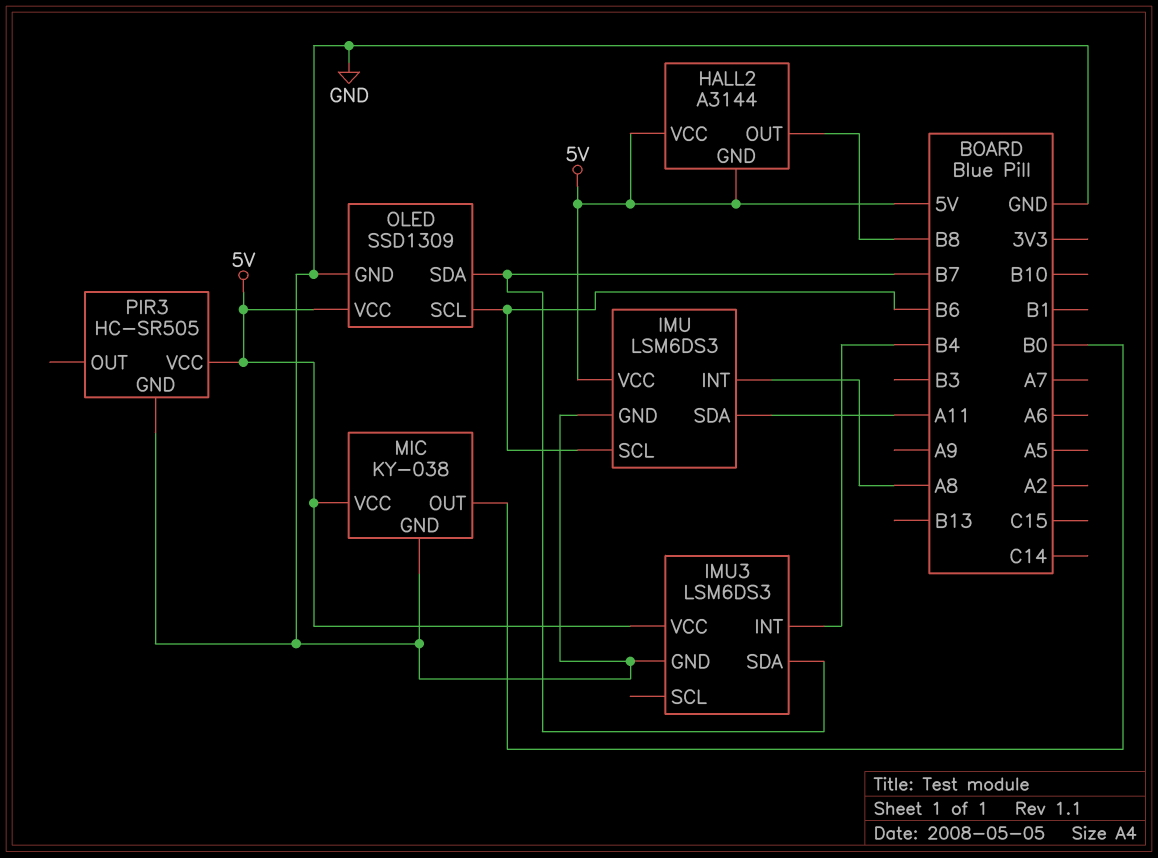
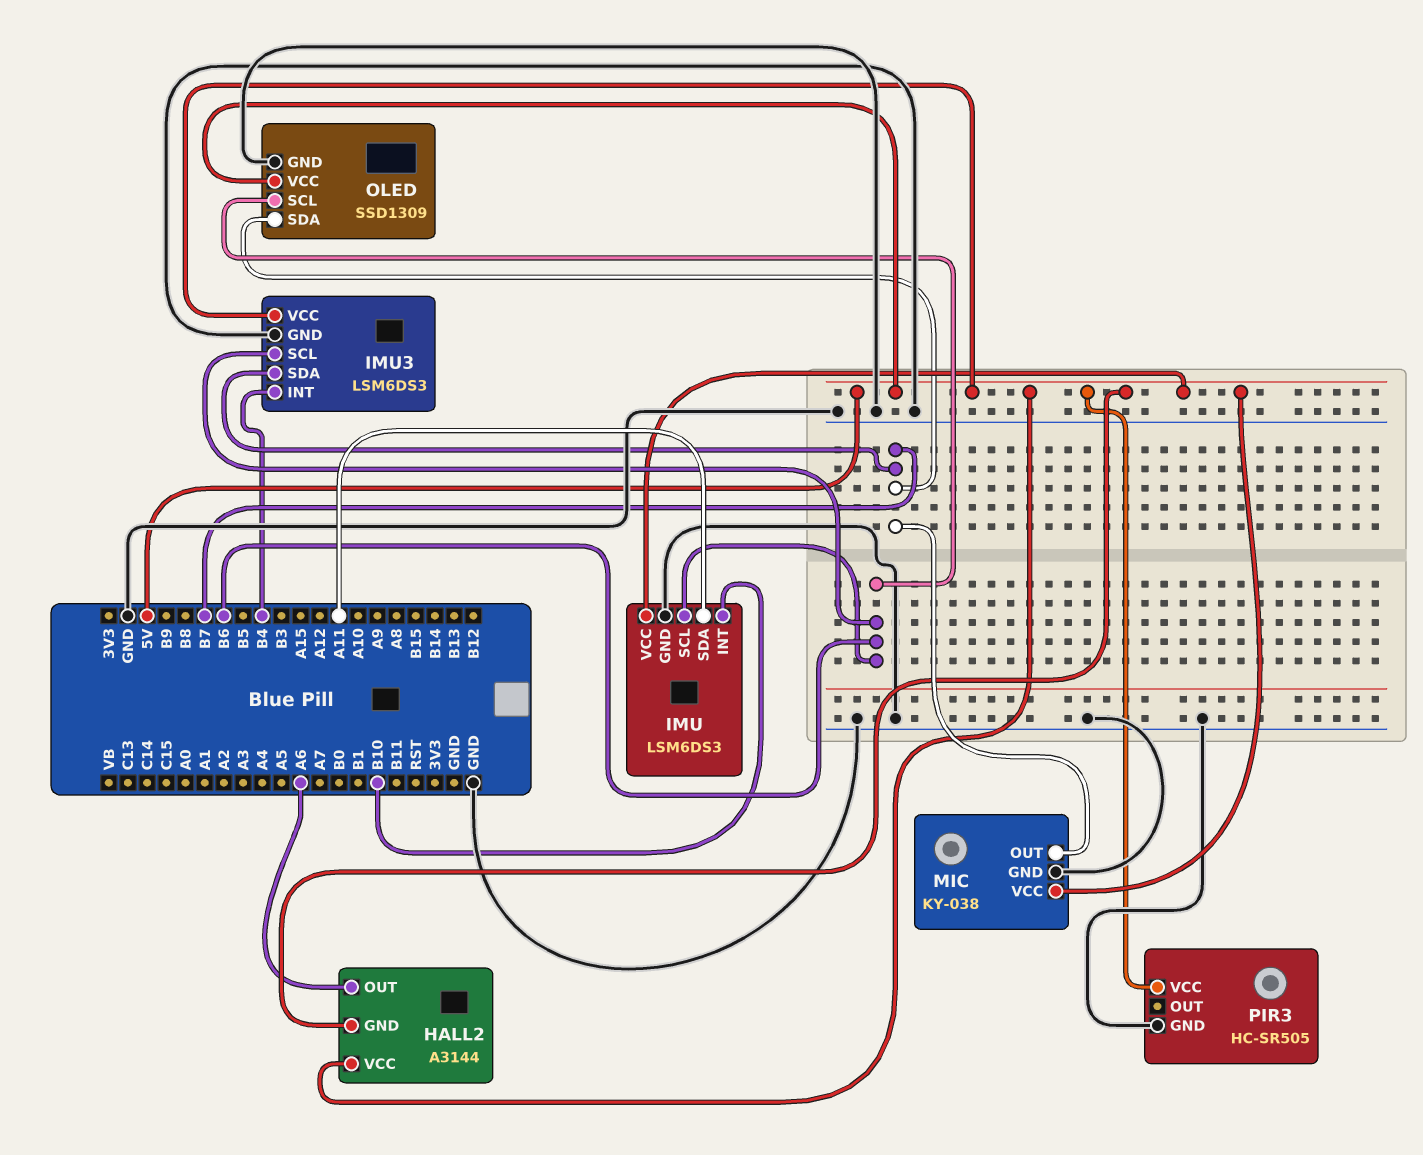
HALL2 pin OUT: B8 -> A6
IMU pin INT: A8 -> B10
IMU3 pin SCL: none -> B6
MIC pin OUT: B0 -> B7

